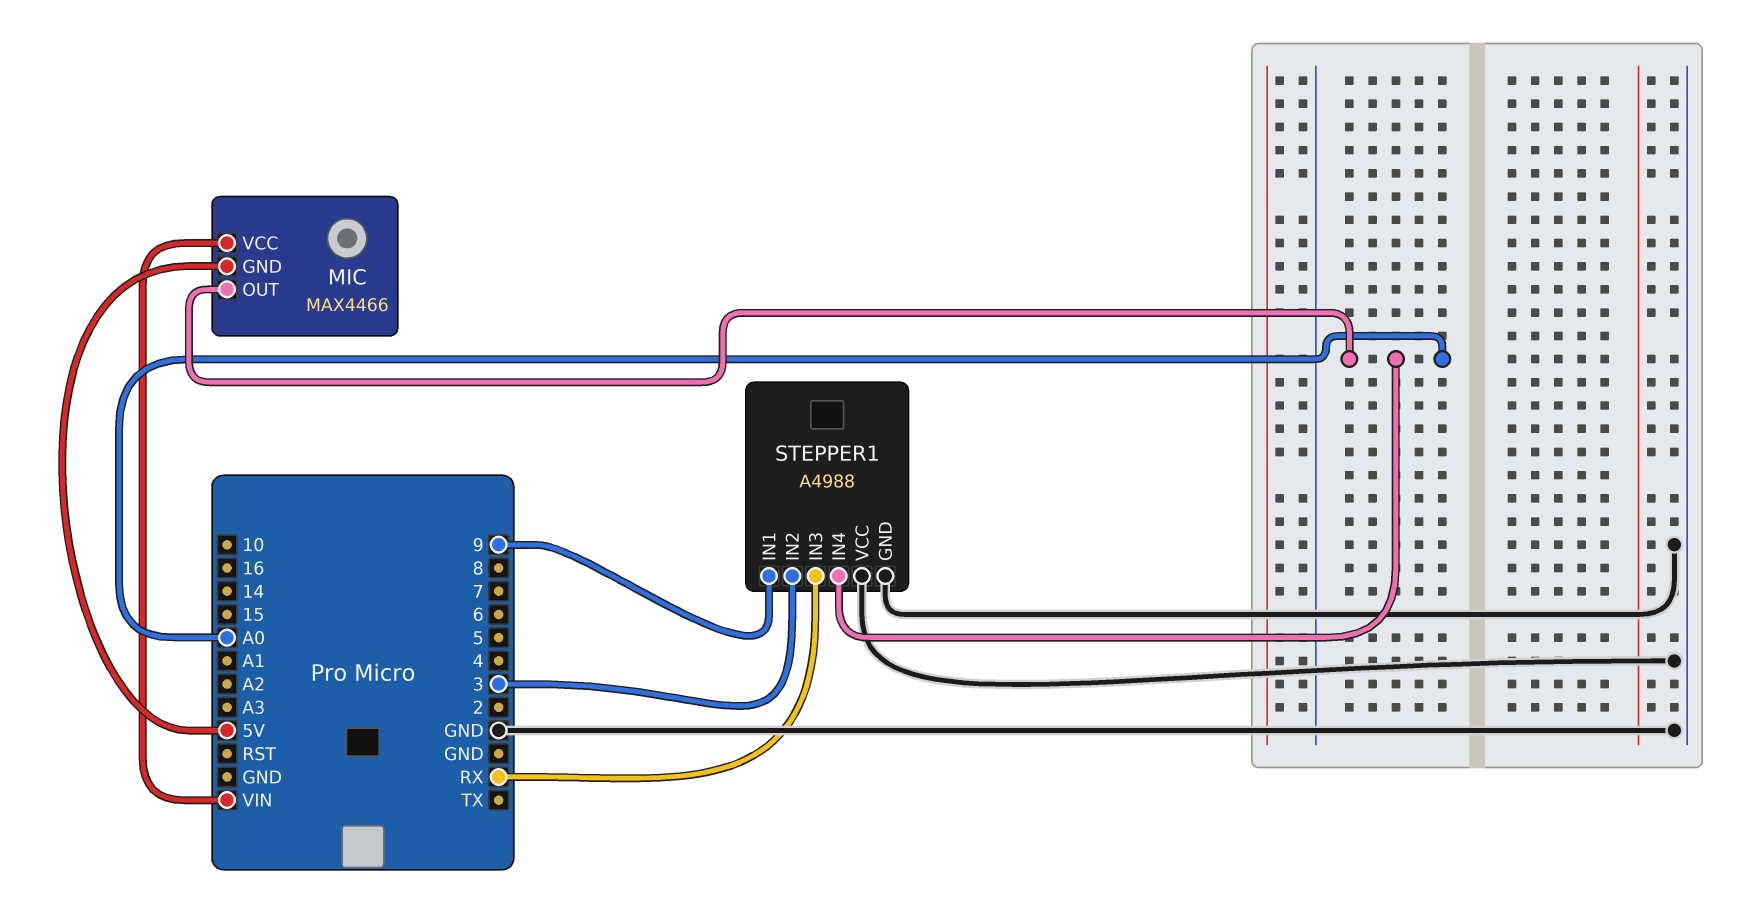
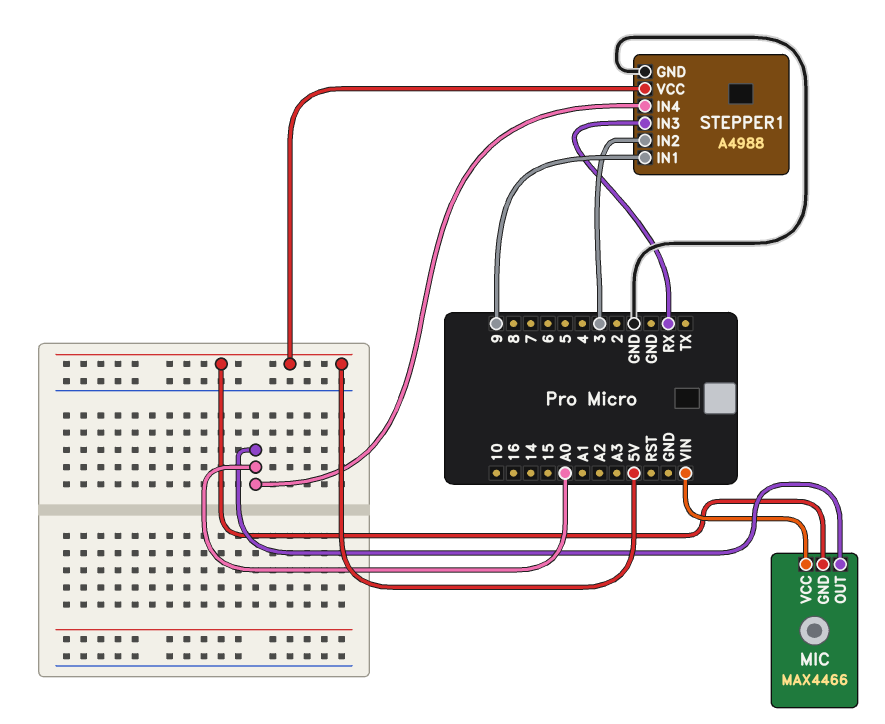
STEPPER1 pin VCC: GND -> 5V

